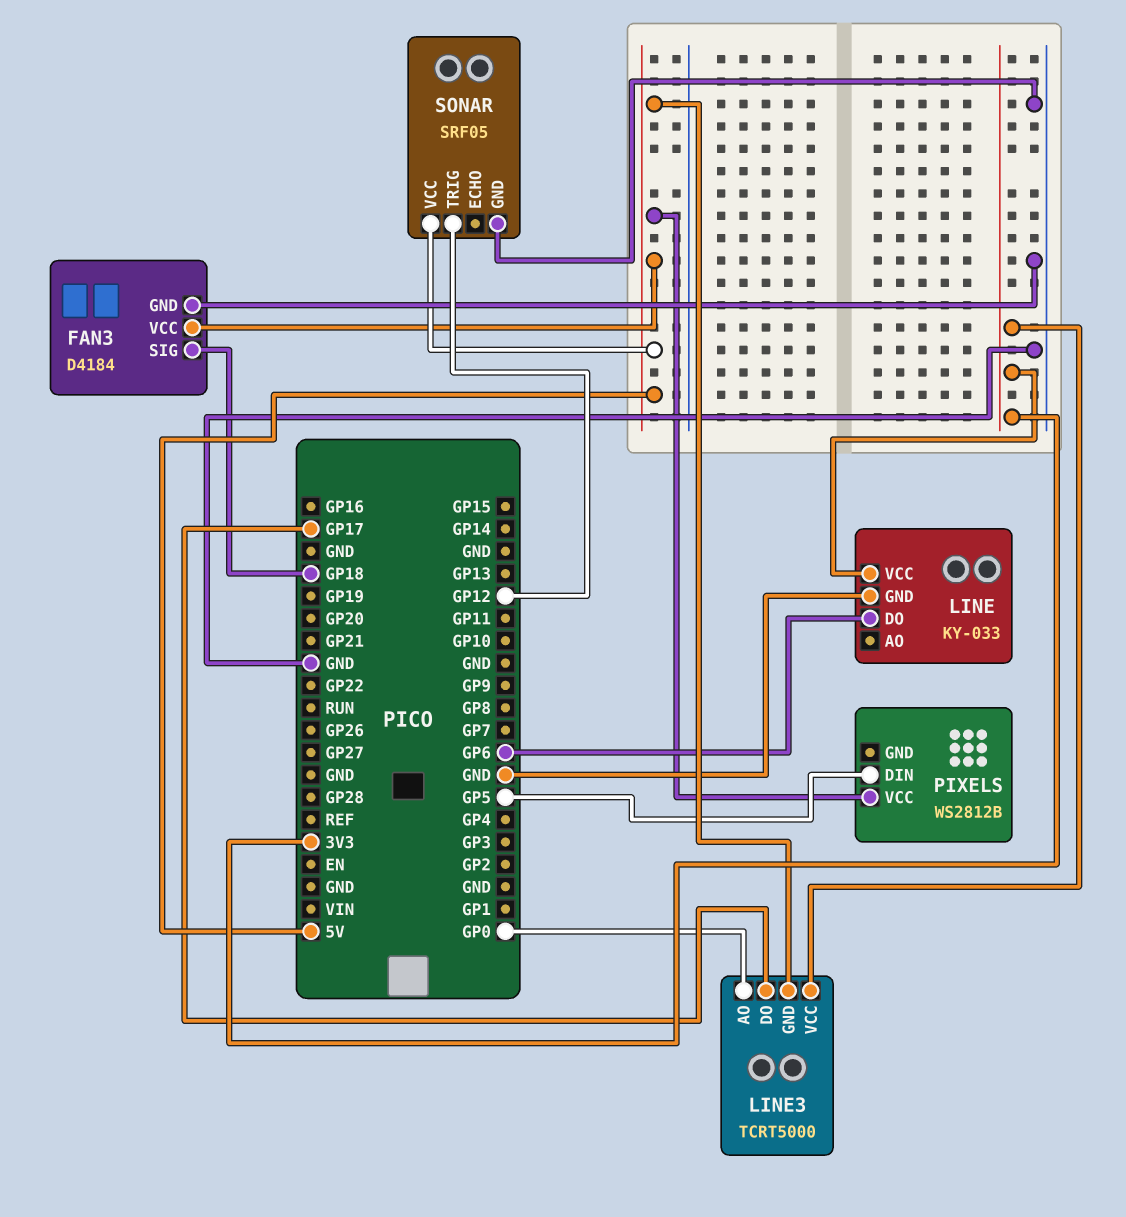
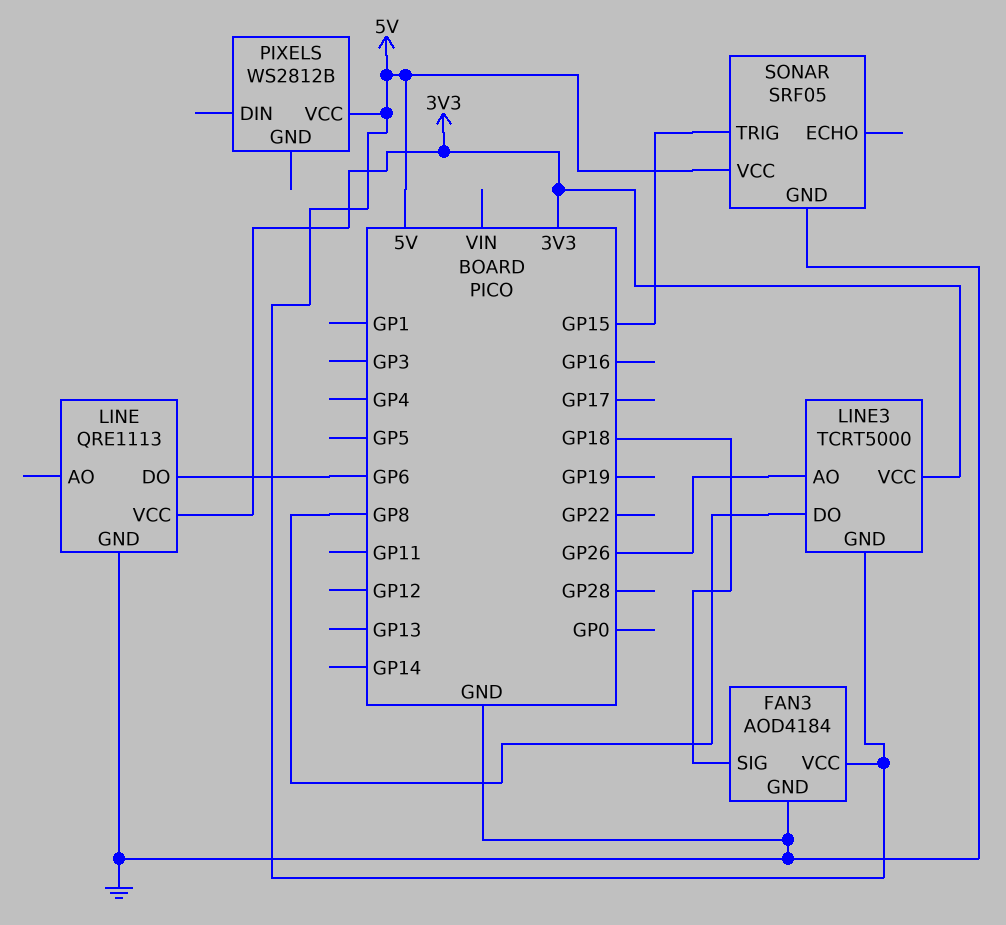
FAN3: D4184 -> AOD4184
LINE: KY-033 -> QRE1113
LINE3 pin AO: GP0 -> GP26
LINE3 pin DO: GP17 -> GP8
PIXELS pin DIN: GP5 -> none
SONAR pin TRIG: GP12 -> GP15

